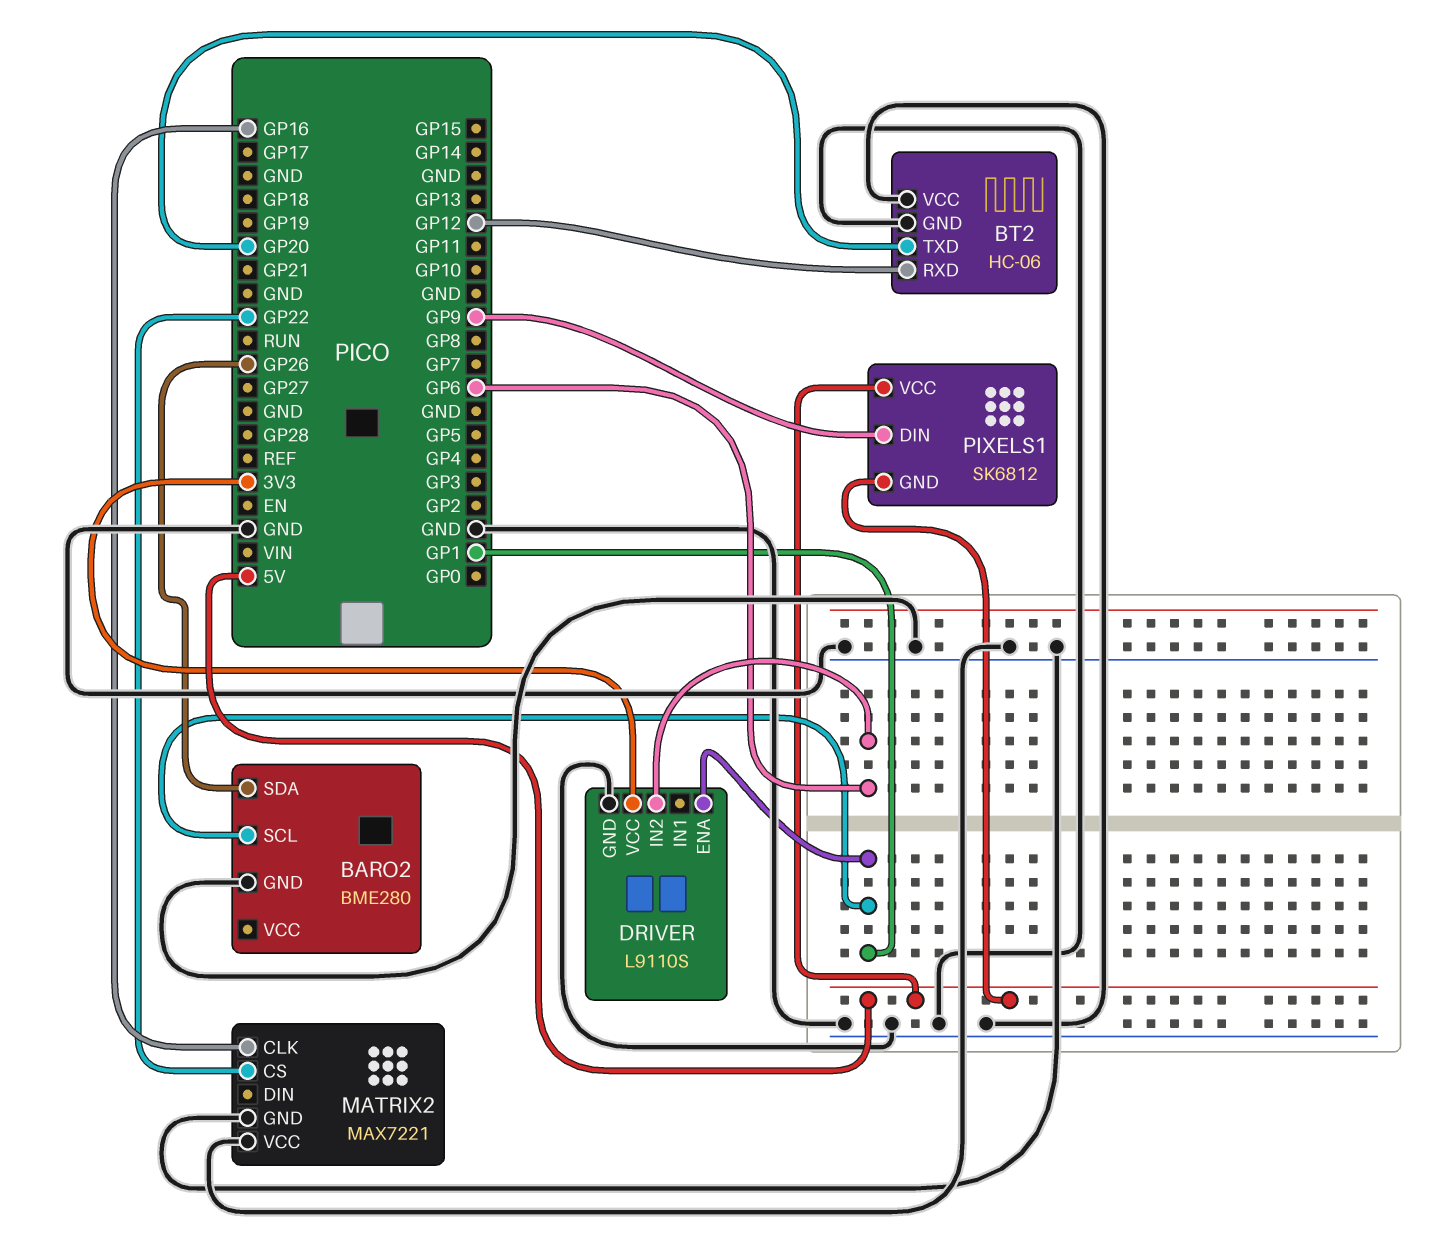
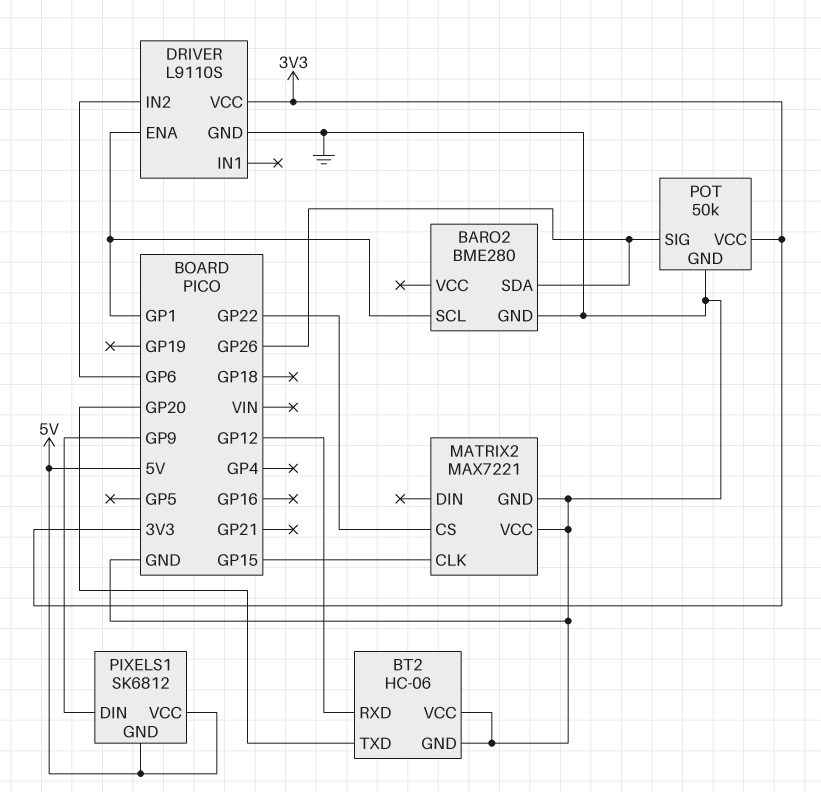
MATRIX2 pin CLK: GP16 -> GP15
POT: none -> 50k
POT pin GND: none -> GND
POT pin SIG: none -> GP26
POT pin VCC: none -> 3V3

